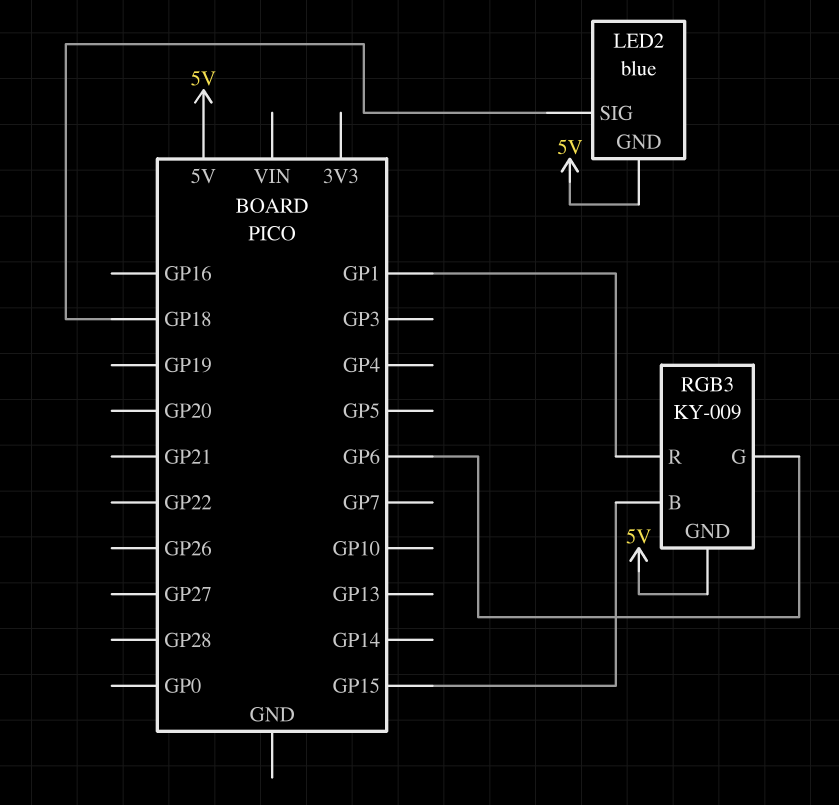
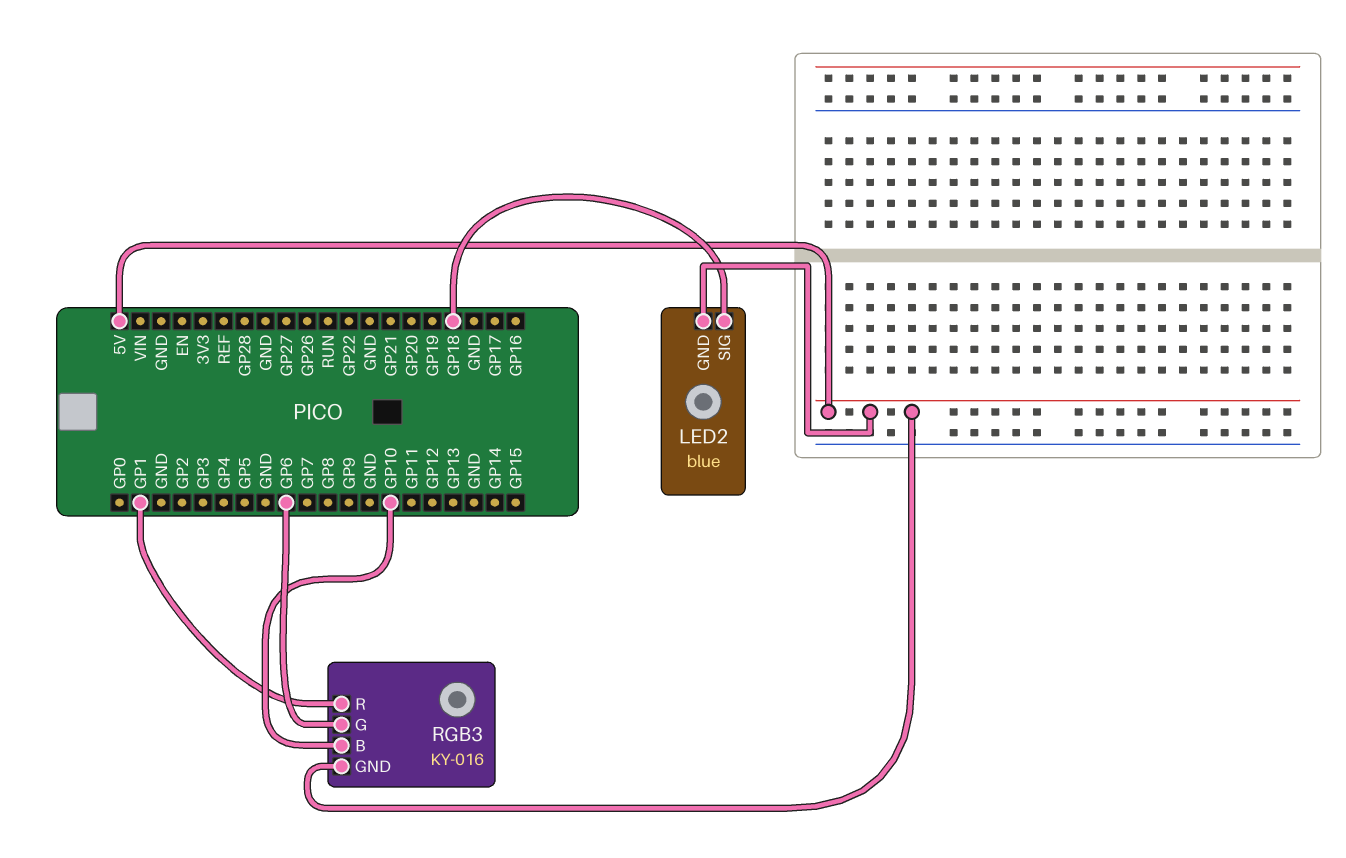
RGB3: KY-009 -> KY-016
RGB3 pin B: GP15 -> GP10

